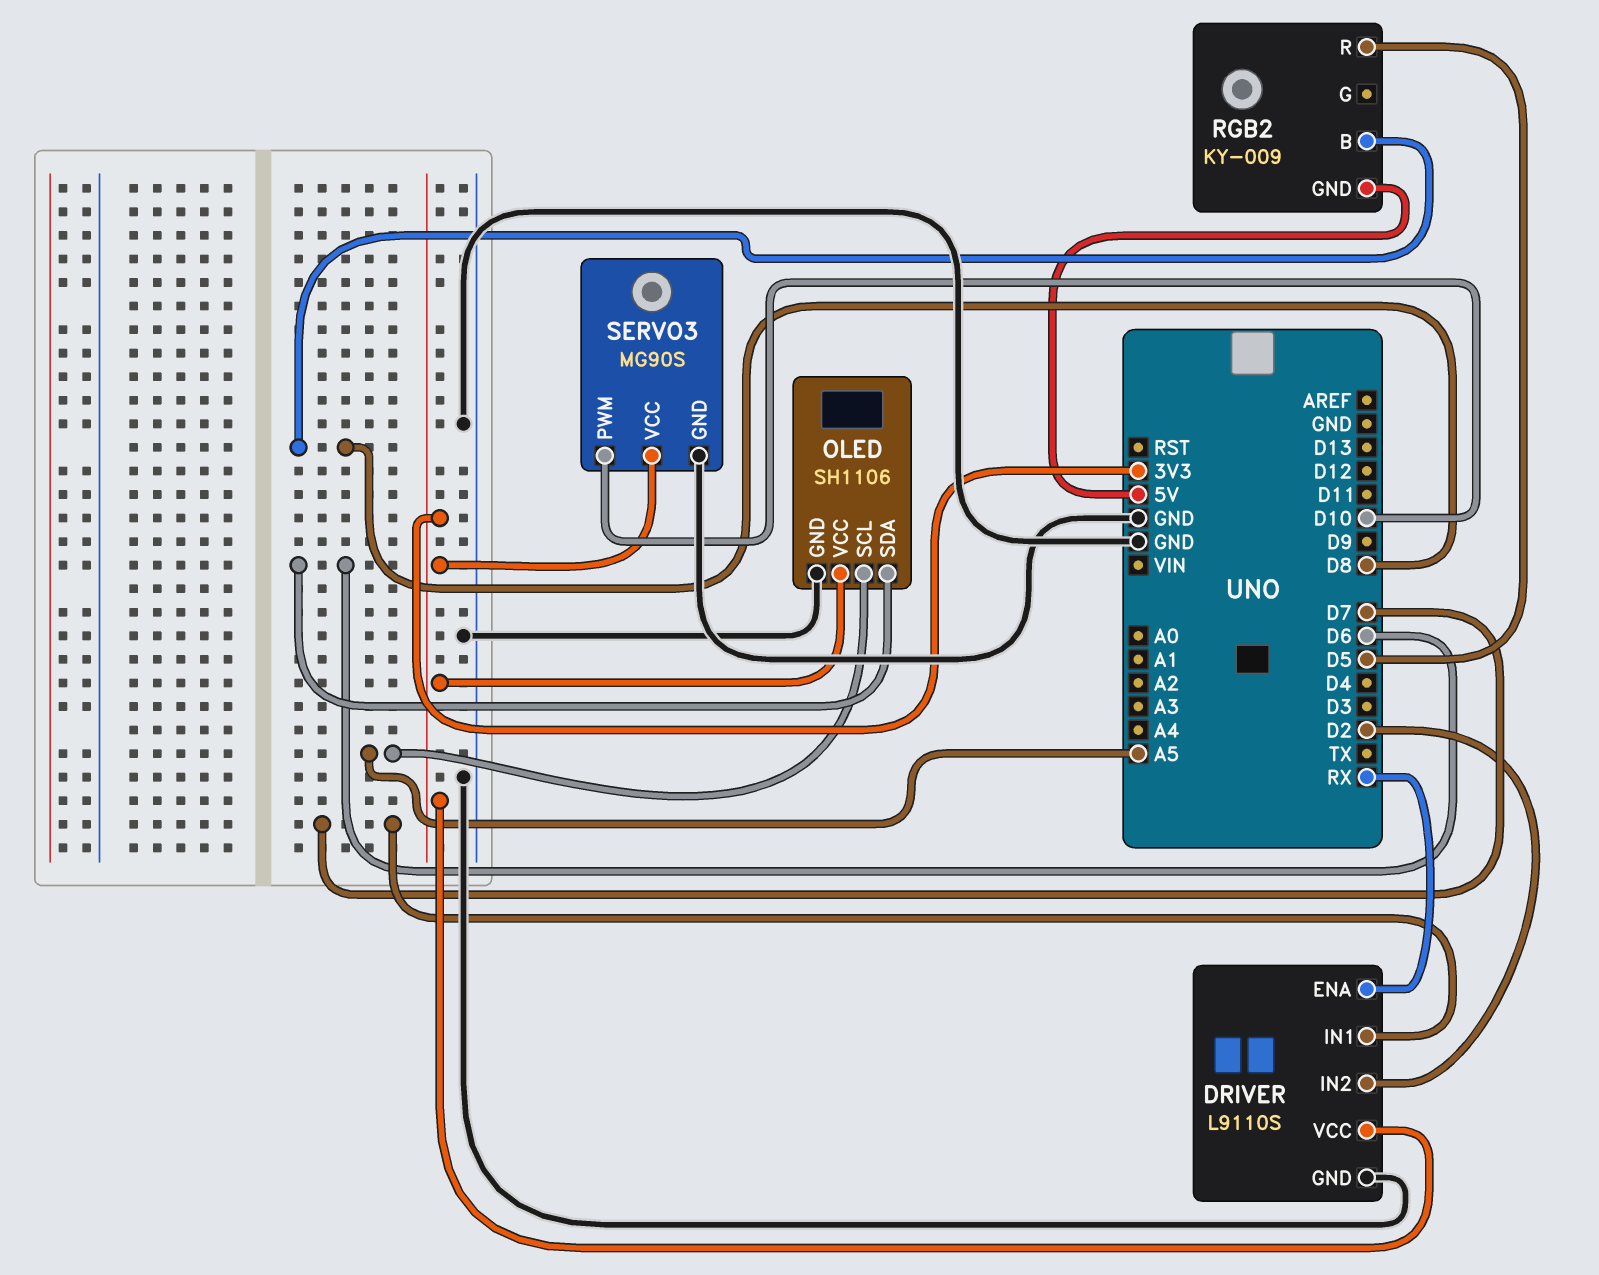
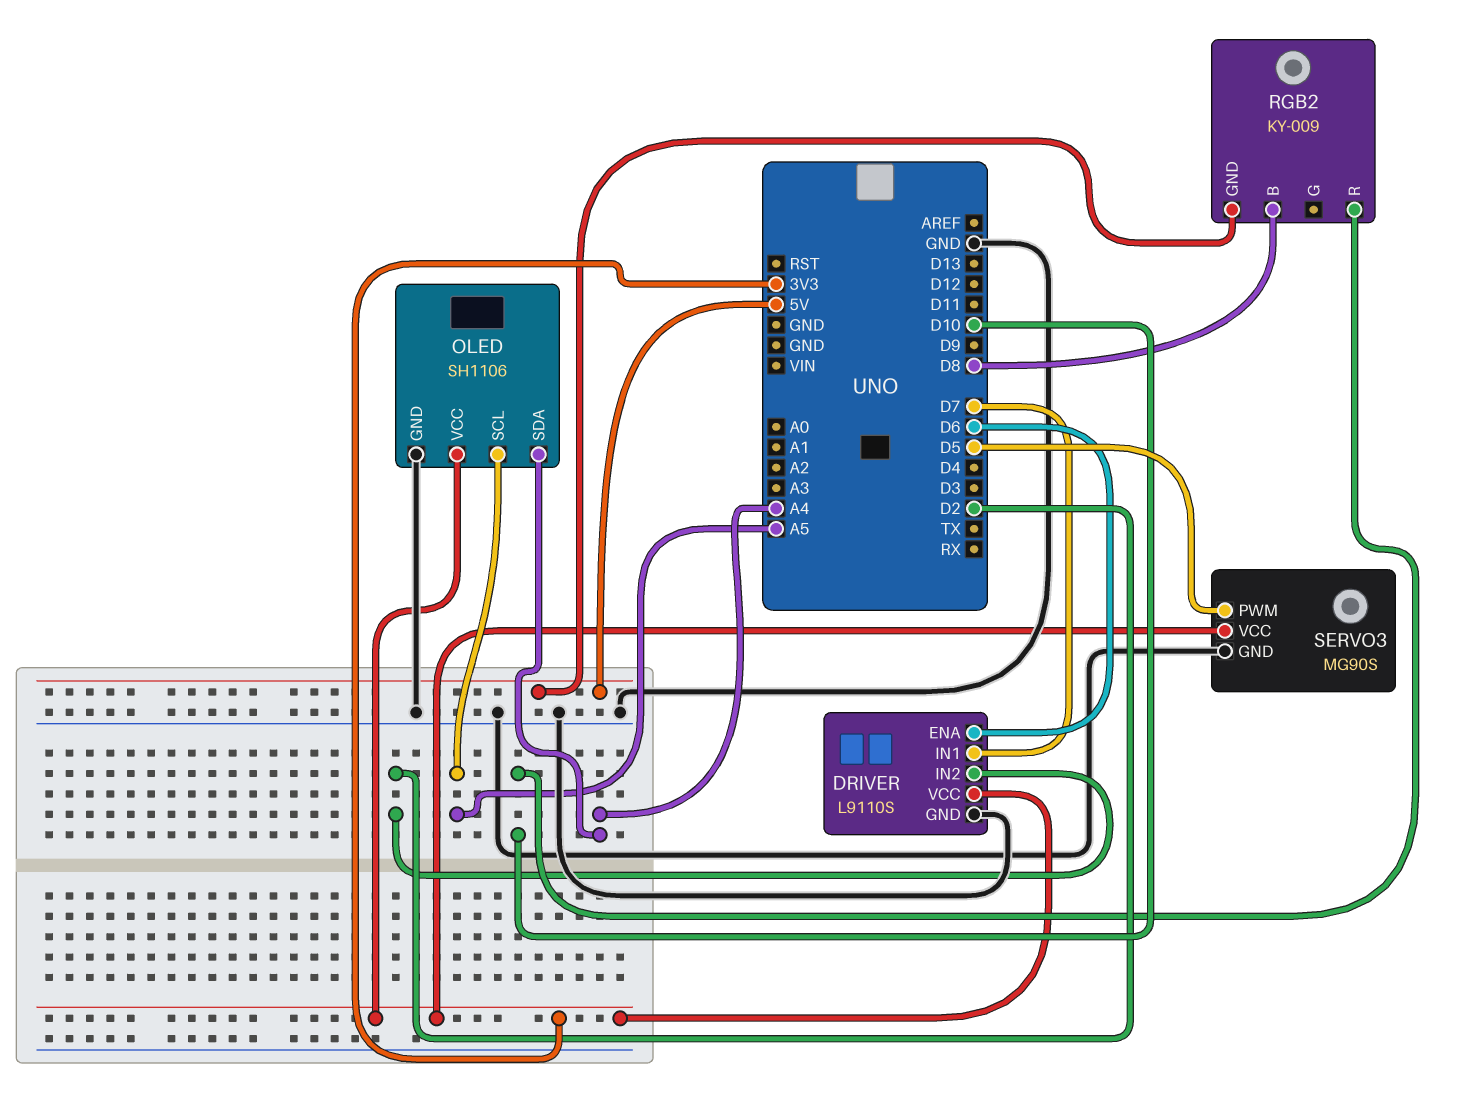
DRIVER pin ENA: RX -> D6
OLED pin SDA: D6 -> A4
RGB2 pin R: D5 -> D10
SERVO3 pin PWM: D10 -> D5

